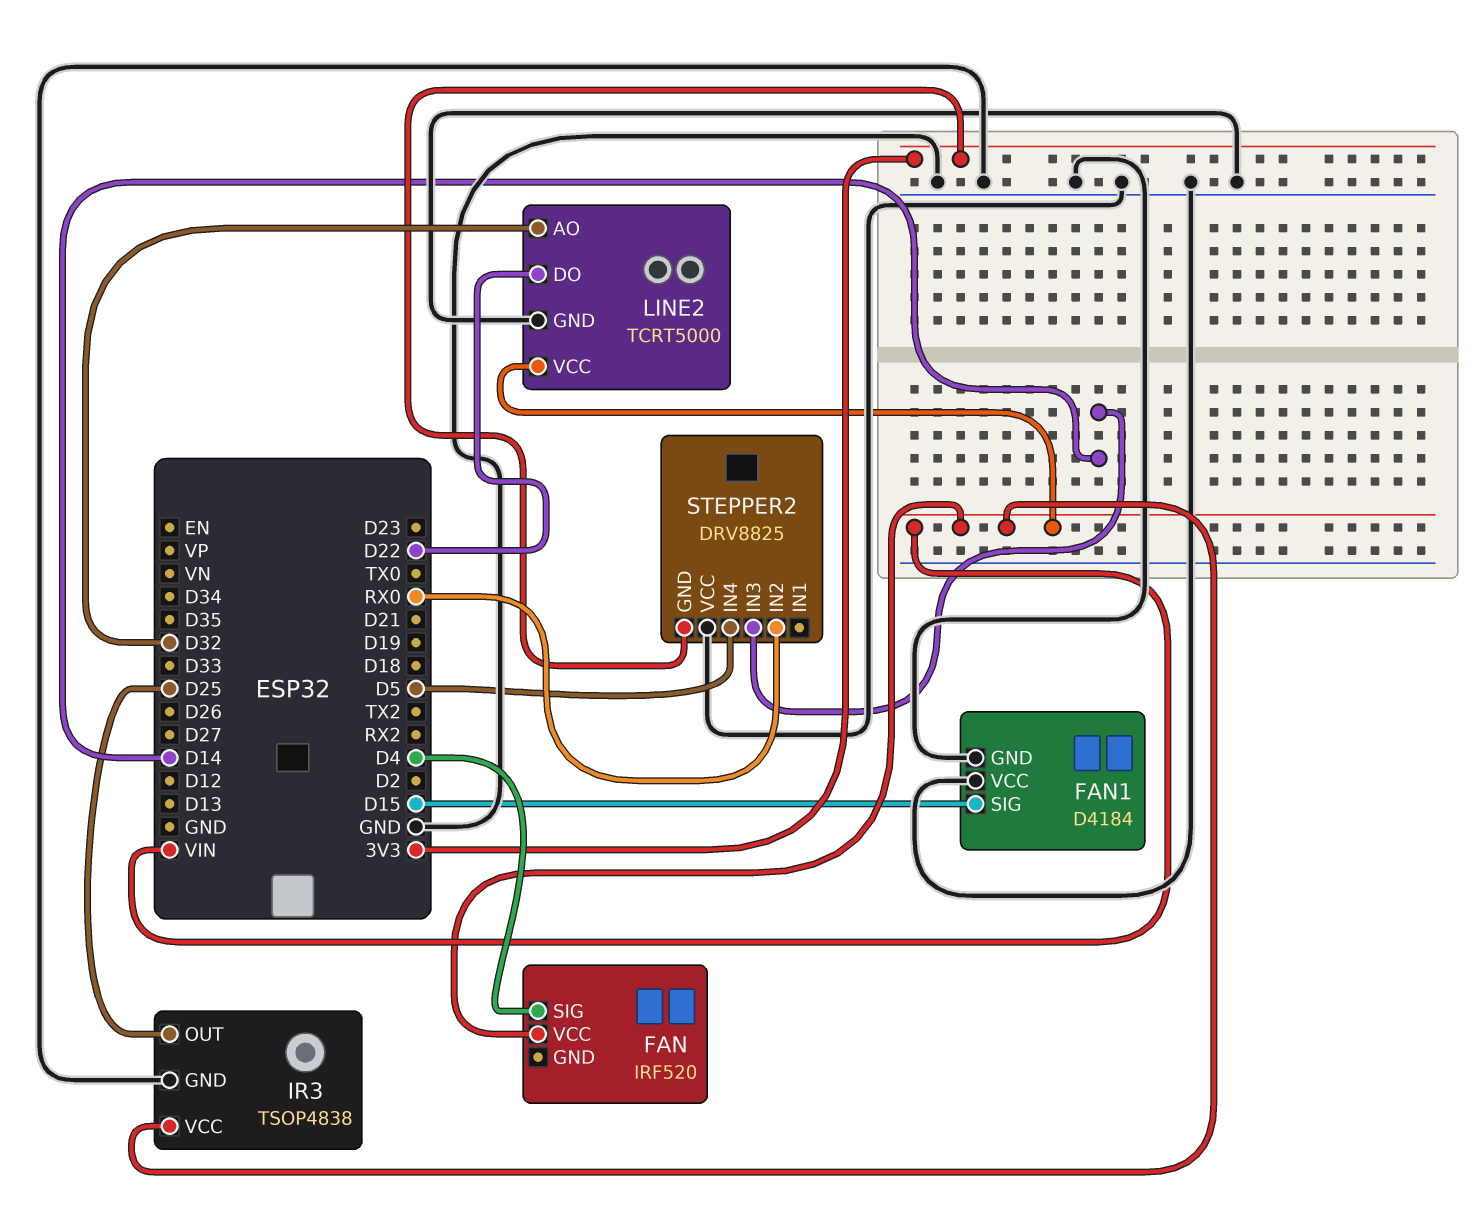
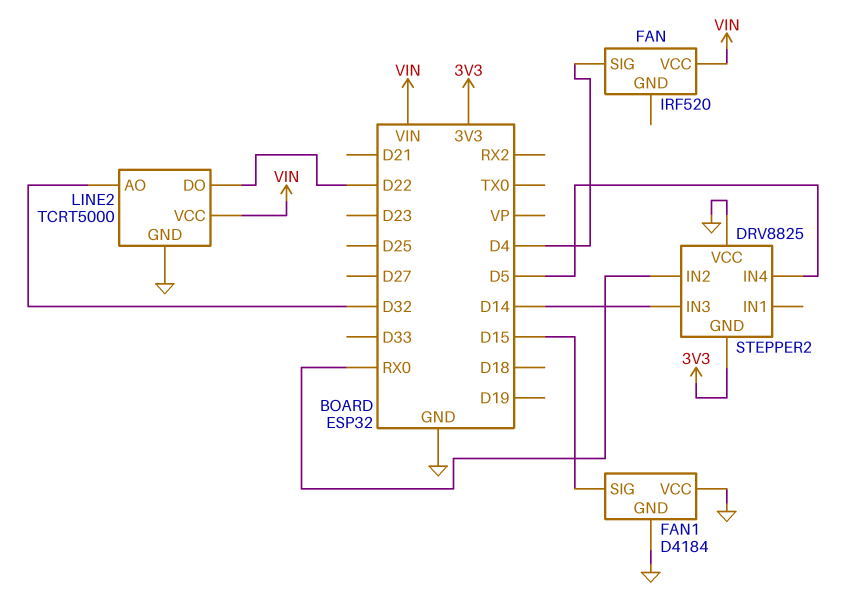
IR3: TSOP4838 -> none
IR3 pin GND: GND -> none
IR3 pin OUT: D25 -> none
IR3 pin VCC: VIN -> none

